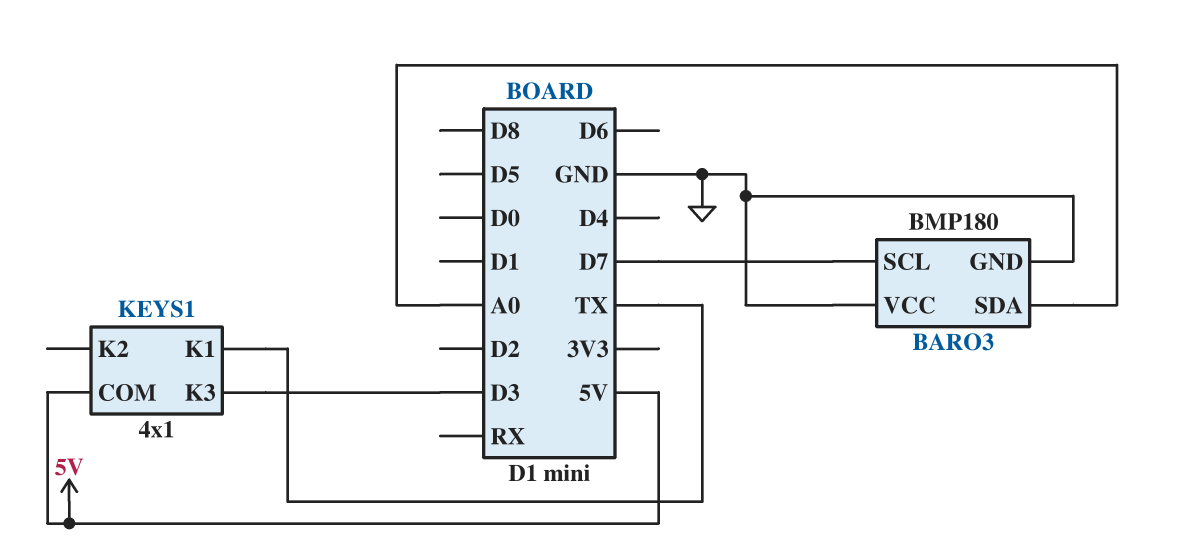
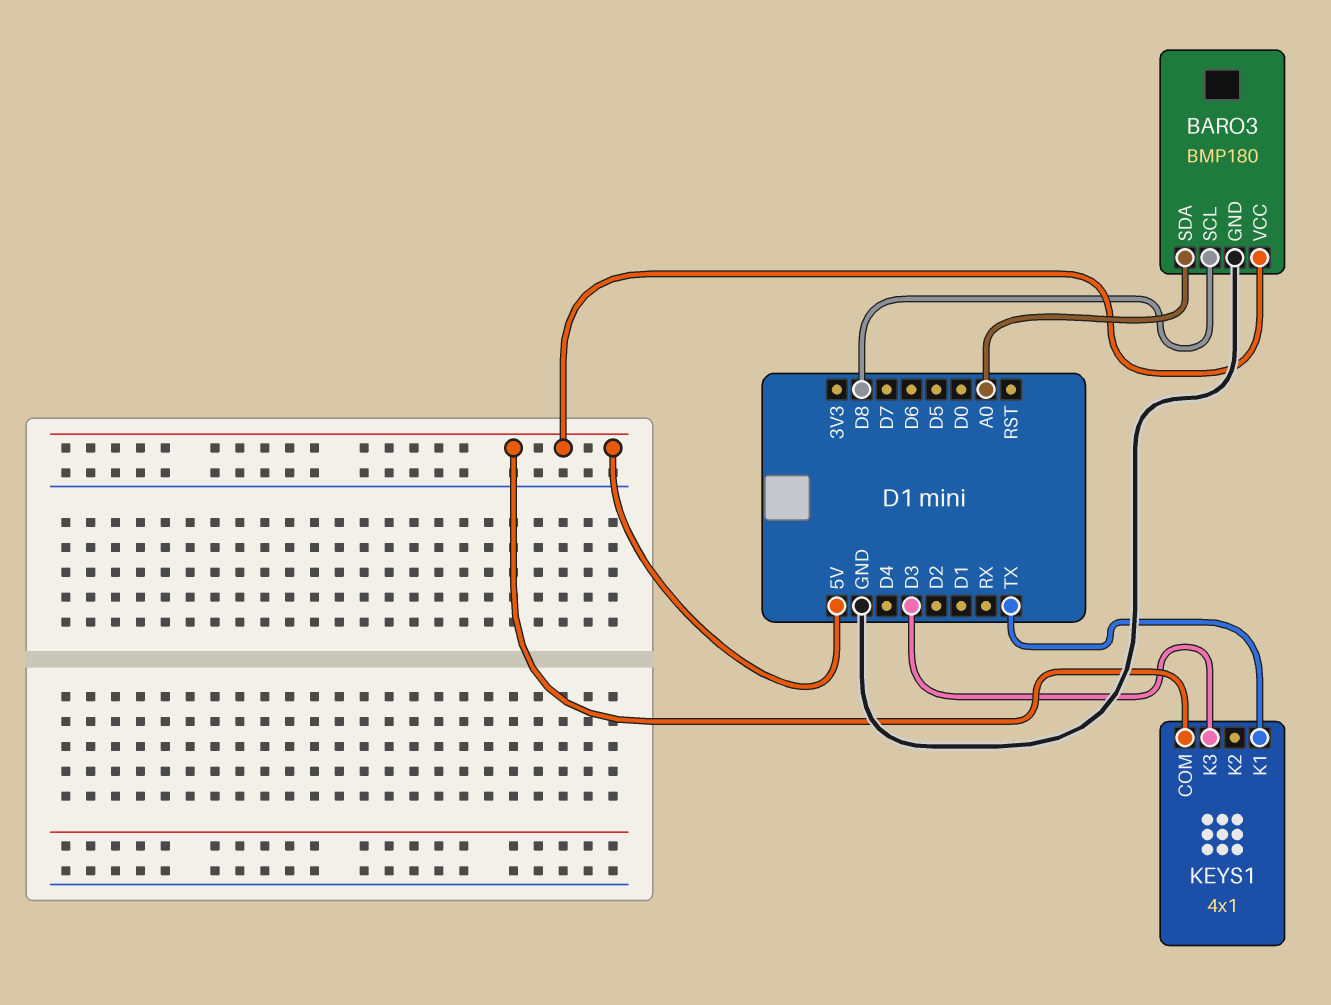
BARO3 pin SCL: D7 -> D8
BARO3 pin VCC: GND -> 5V

